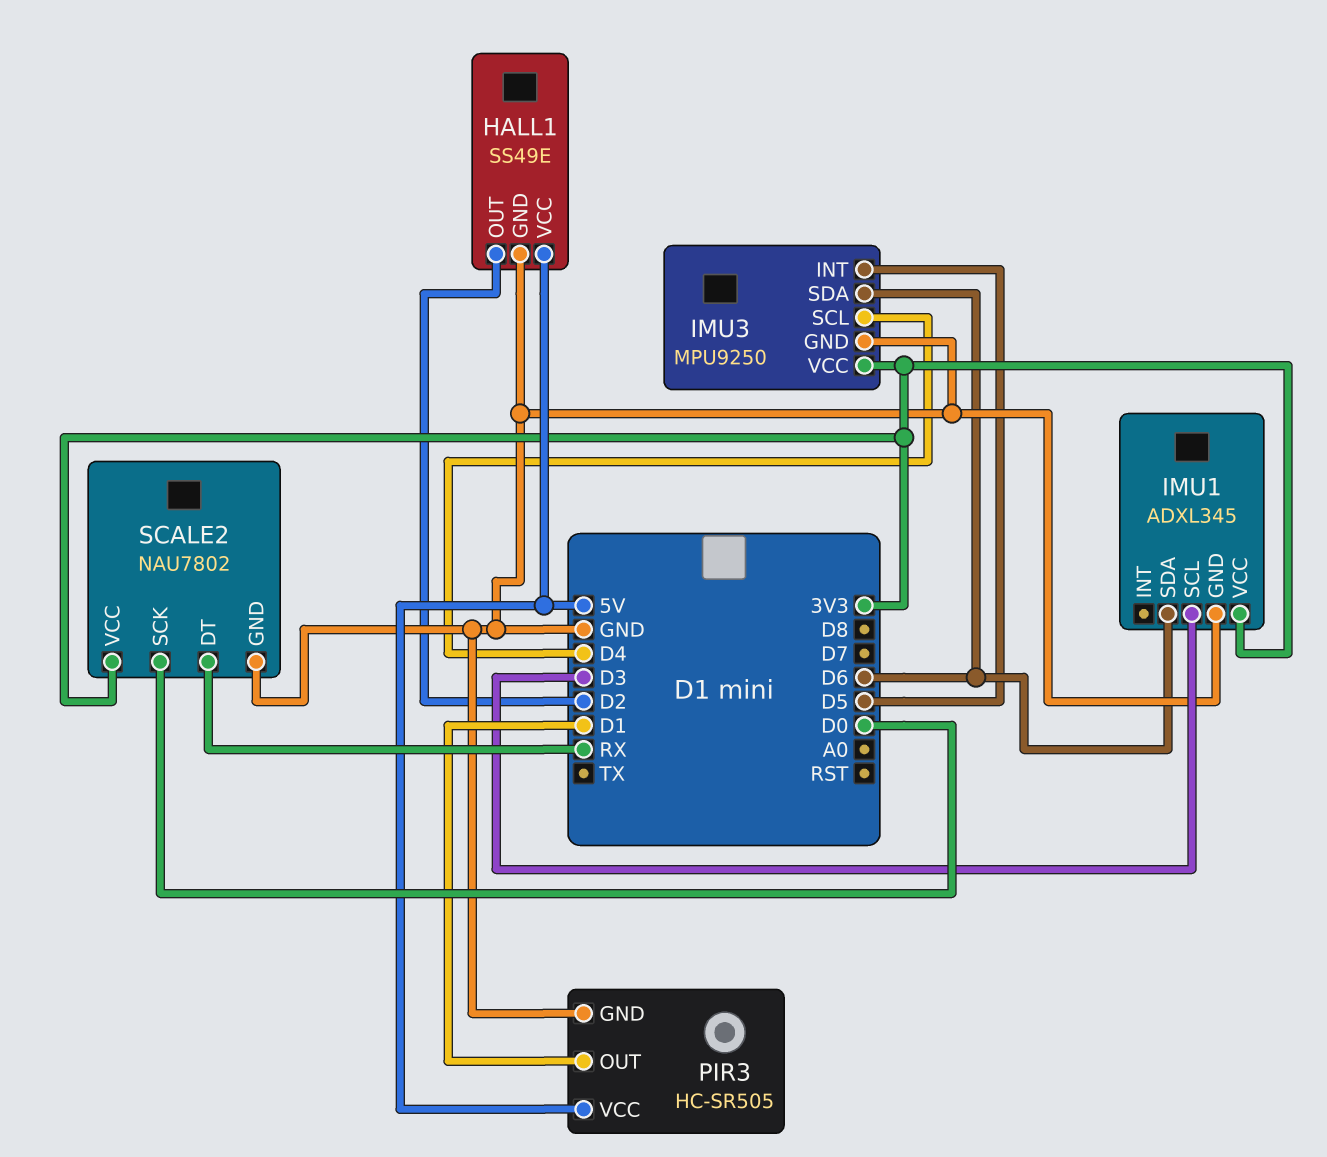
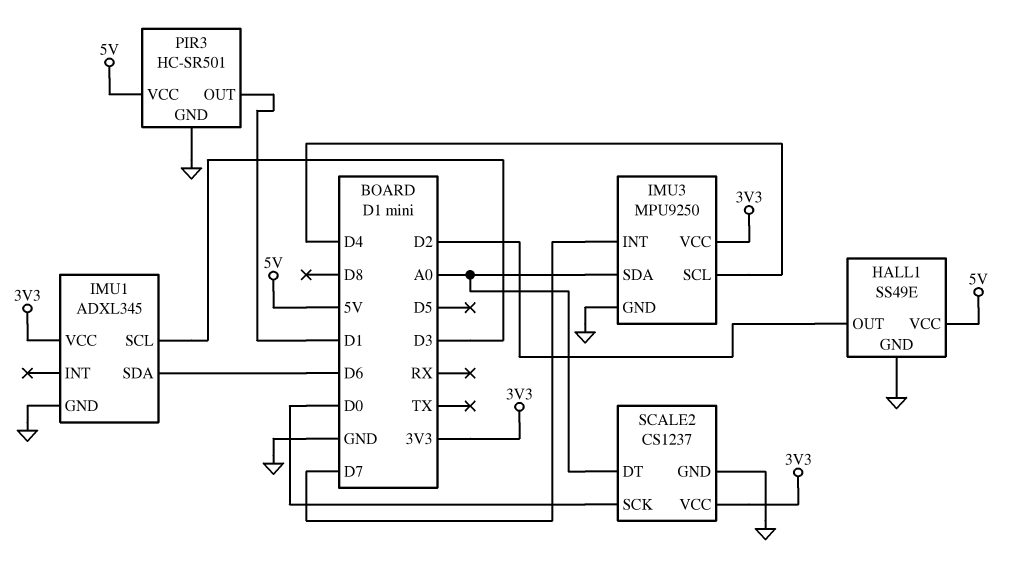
IMU3 pin INT: D5 -> D7
IMU3 pin SDA: D6 -> A0
PIR3: HC-SR505 -> HC-SR501
SCALE2: NAU7802 -> CS1237
SCALE2 pin DT: RX -> A0

